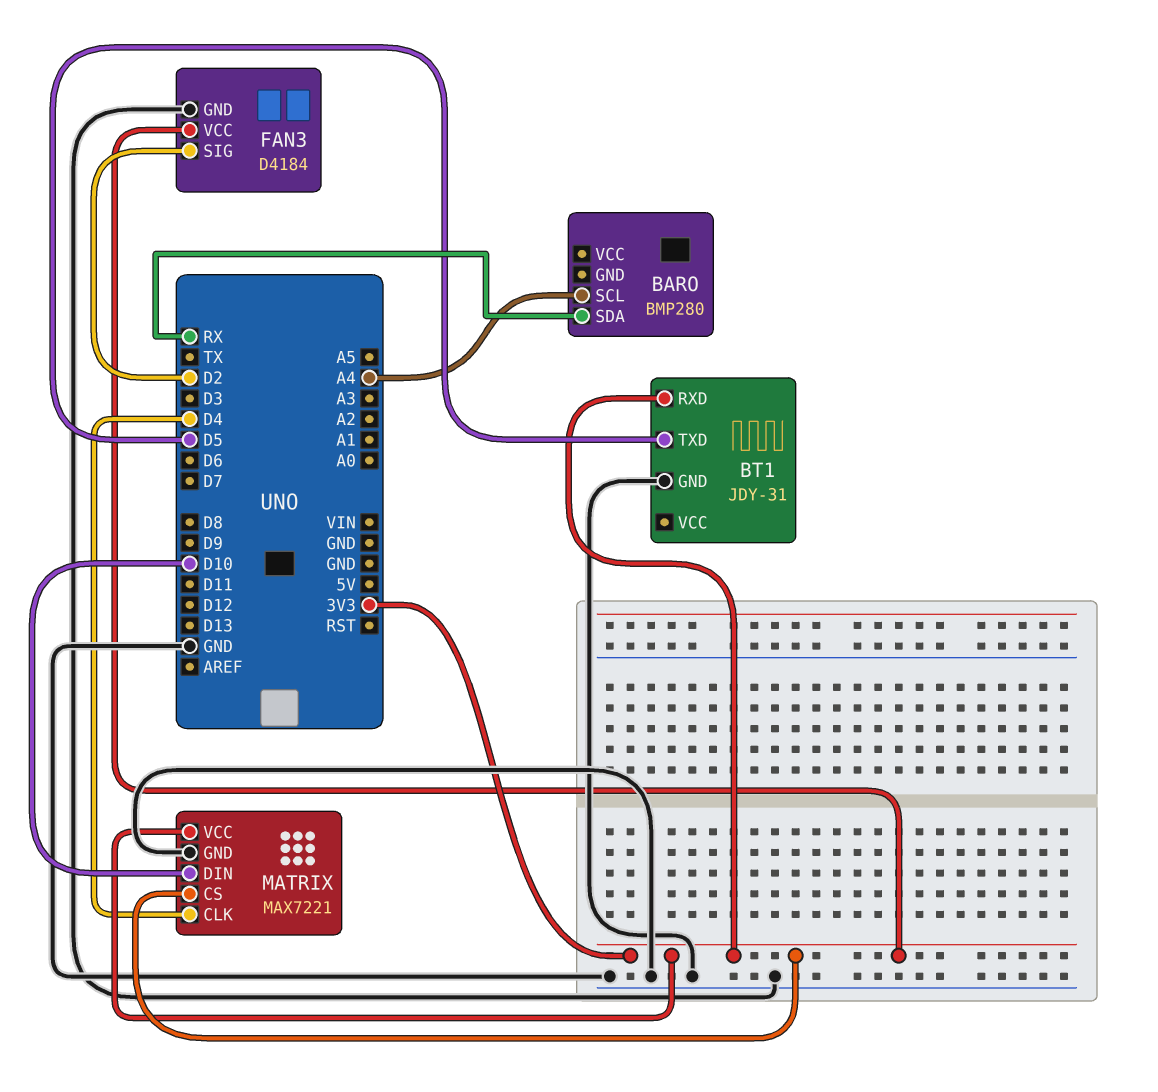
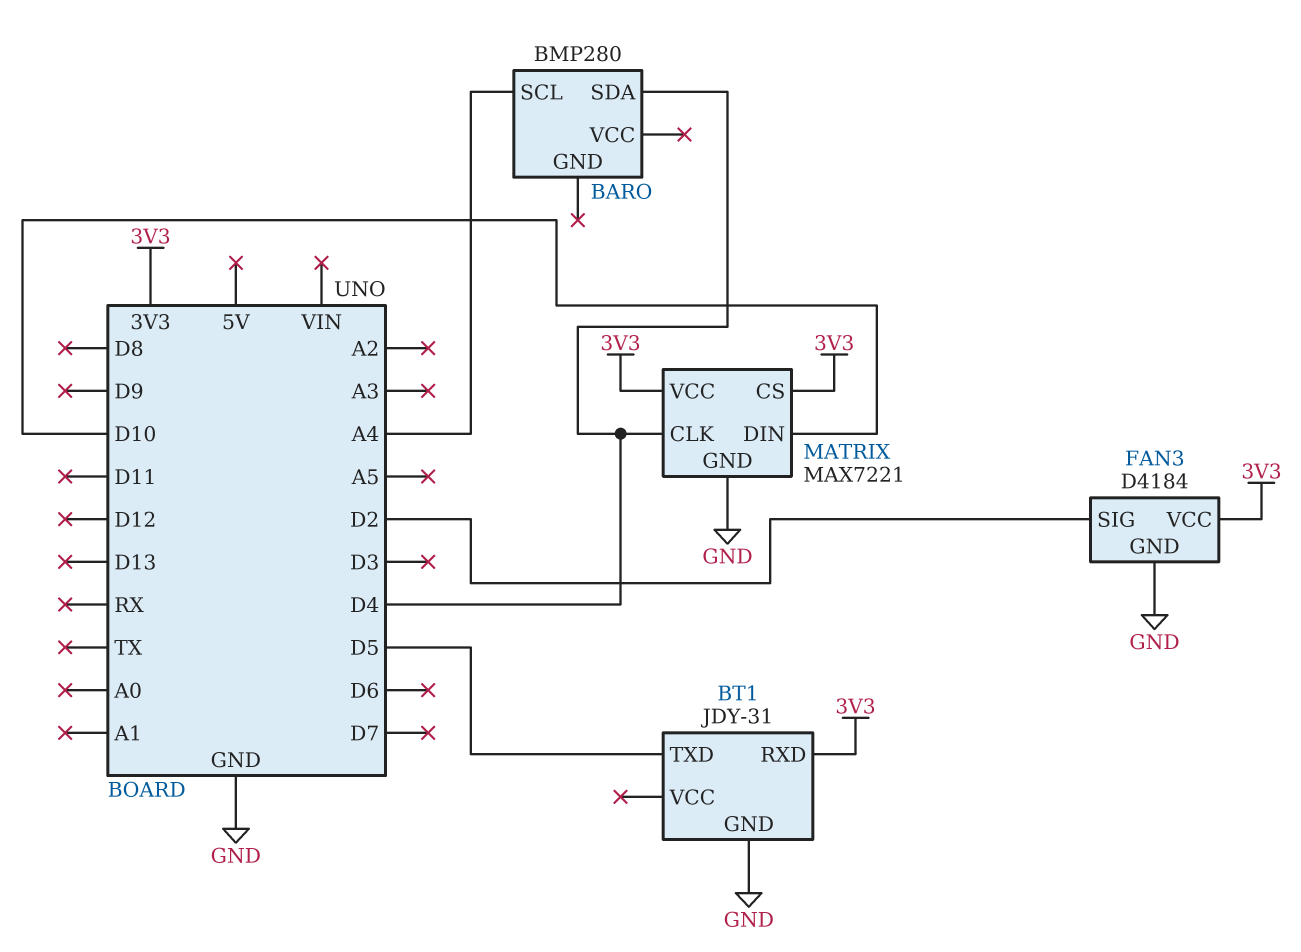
BARO pin SDA: RX -> D4

